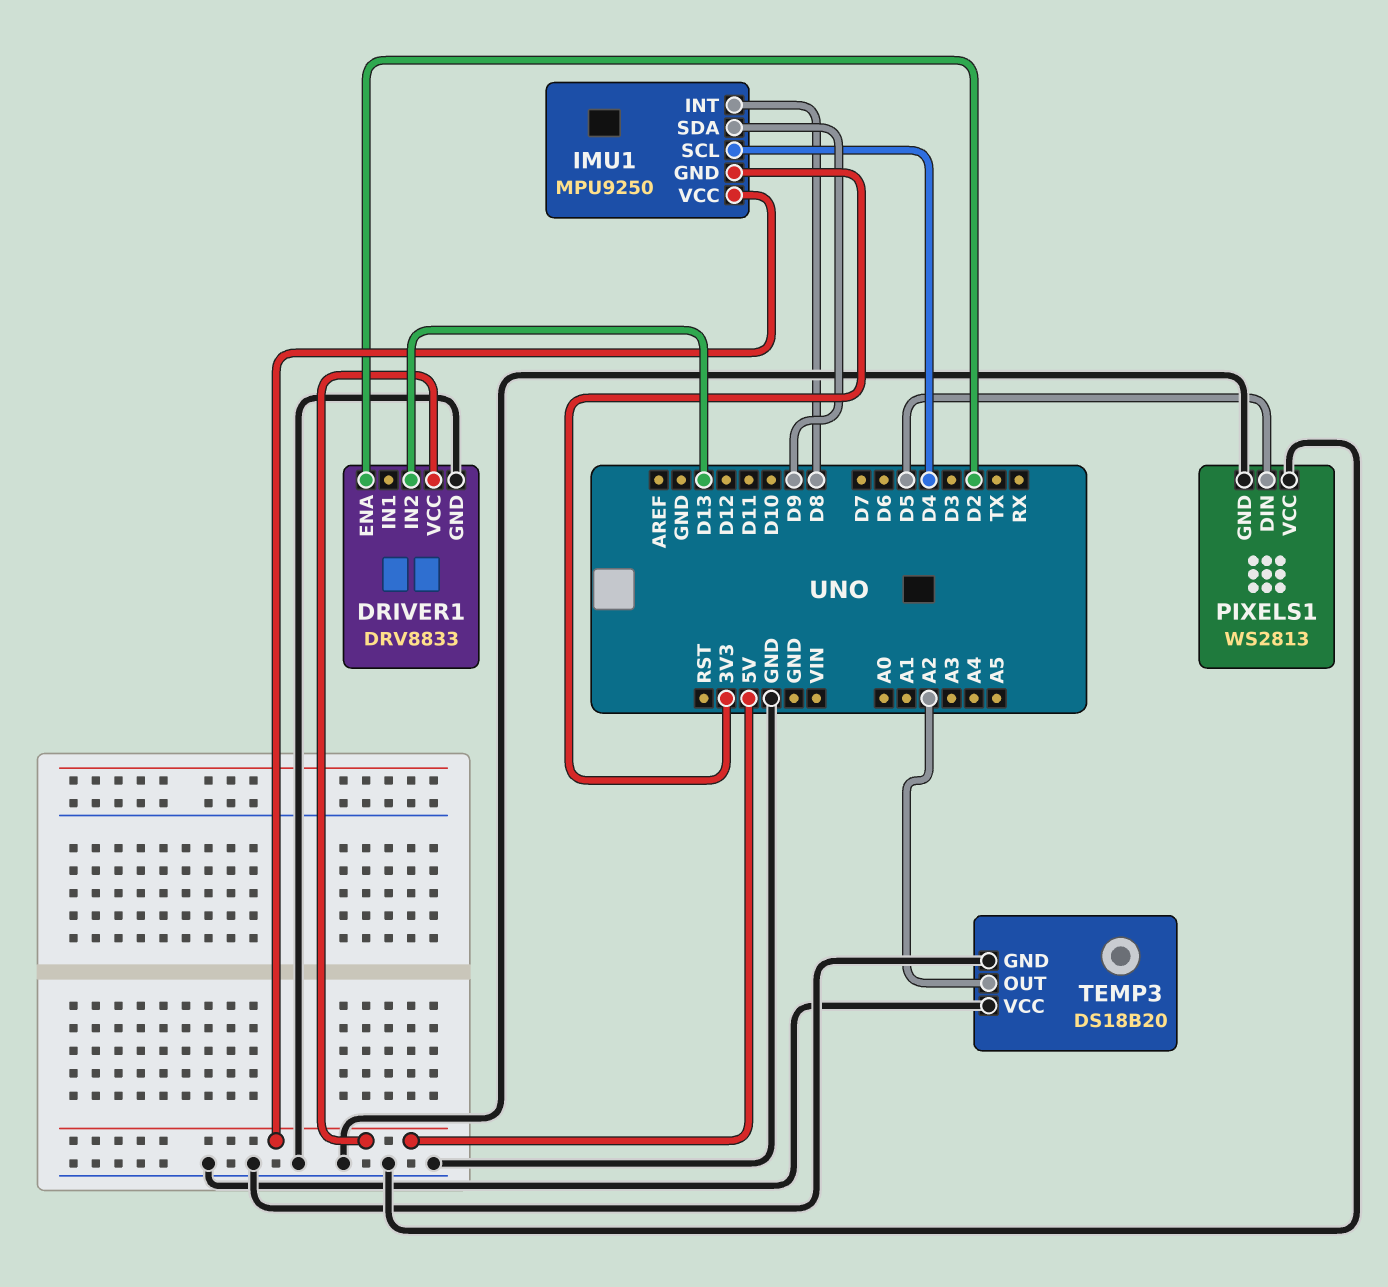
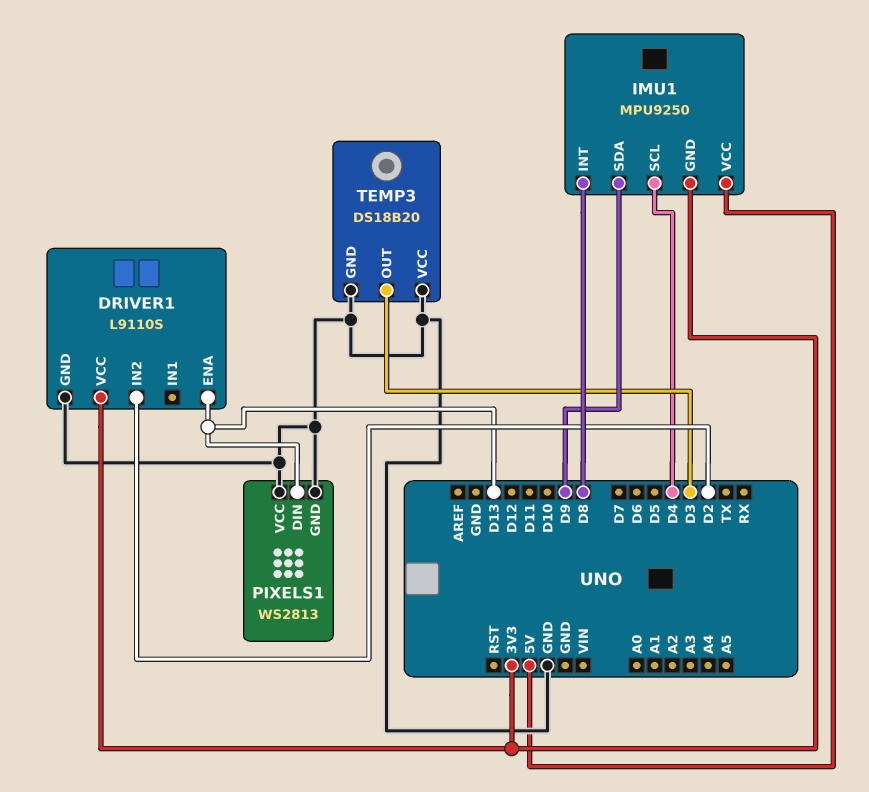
DRIVER1: DRV8833 -> L9110S
DRIVER1 pin ENA: D2 -> D13
DRIVER1 pin IN2: D13 -> D2
DRIVER1 pin VCC: 5V -> 3V3
PIXELS1 pin DIN: D5 -> D13
TEMP3 pin OUT: A2 -> D3

